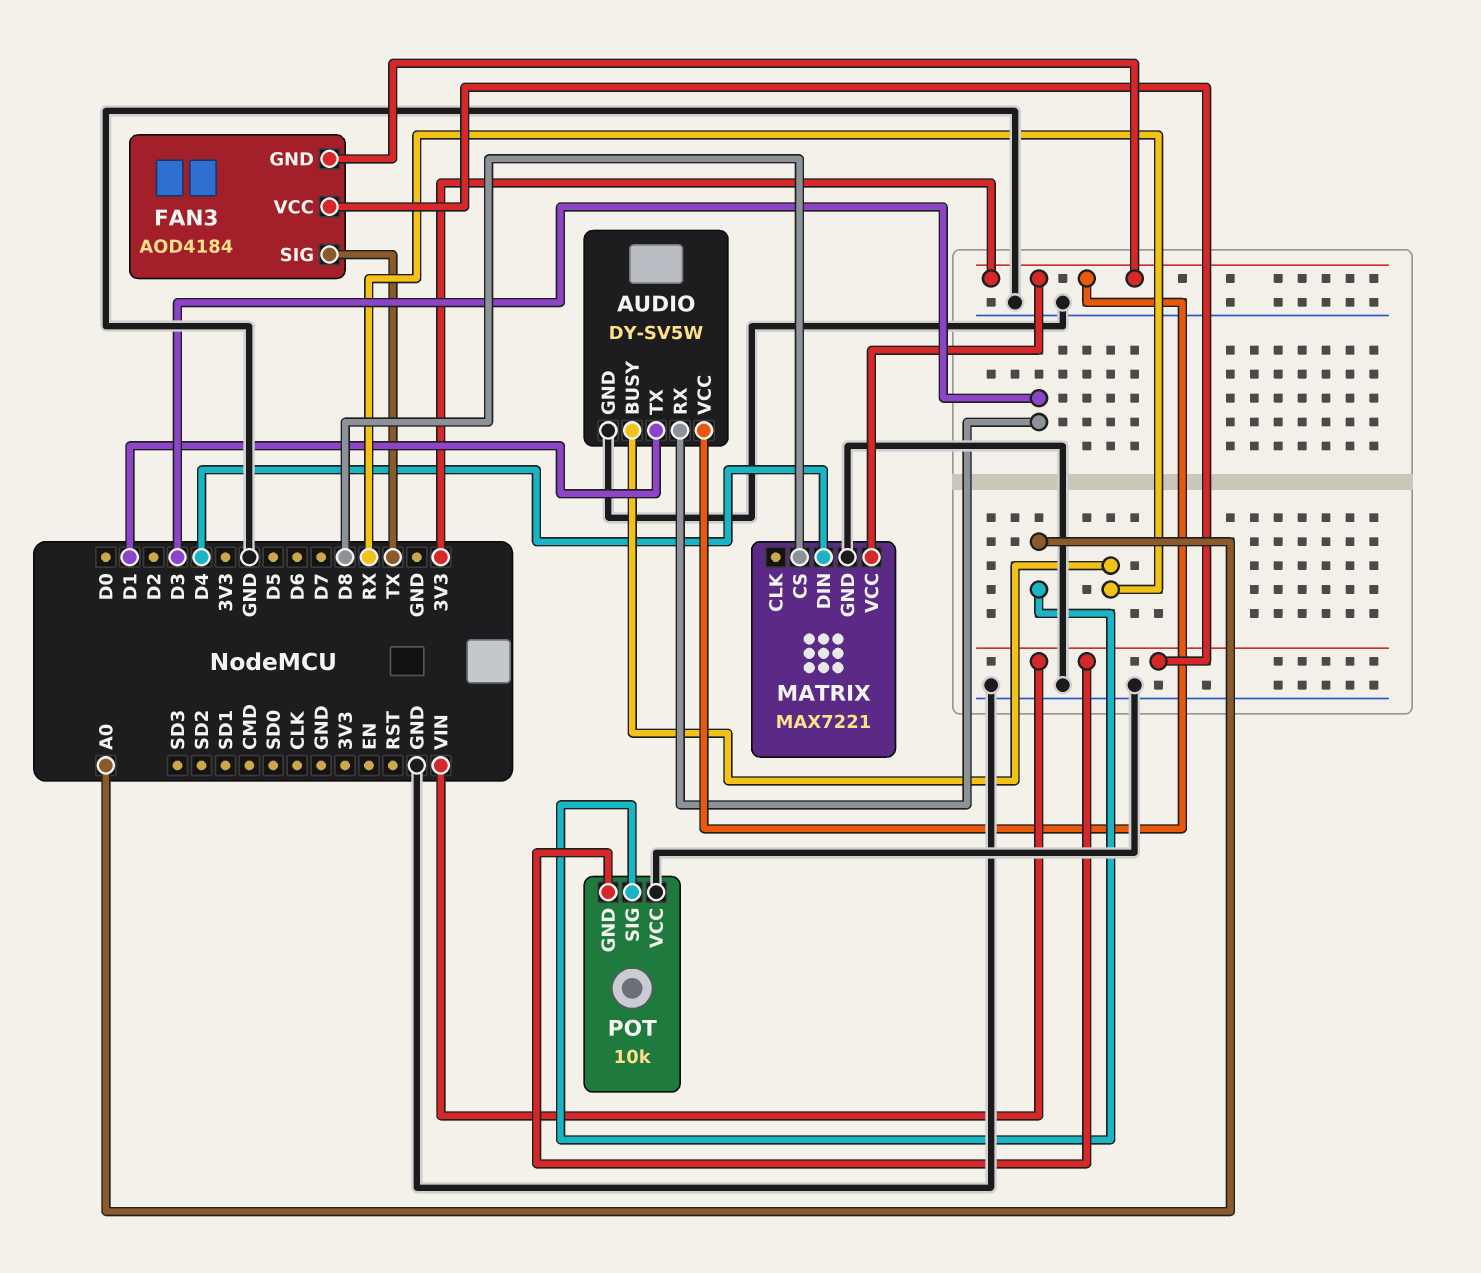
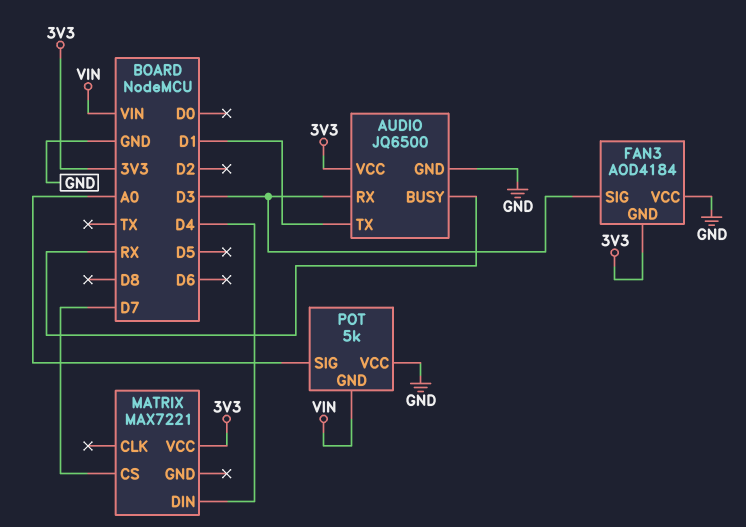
AUDIO: DY-SV5W -> JQ6500
FAN3 pin SIG: TX -> D3
FAN3 pin VCC: VIN -> GND
MATRIX pin CS: D8 -> D7
MATRIX pin GND: GND -> none
POT: 10k -> 5k

